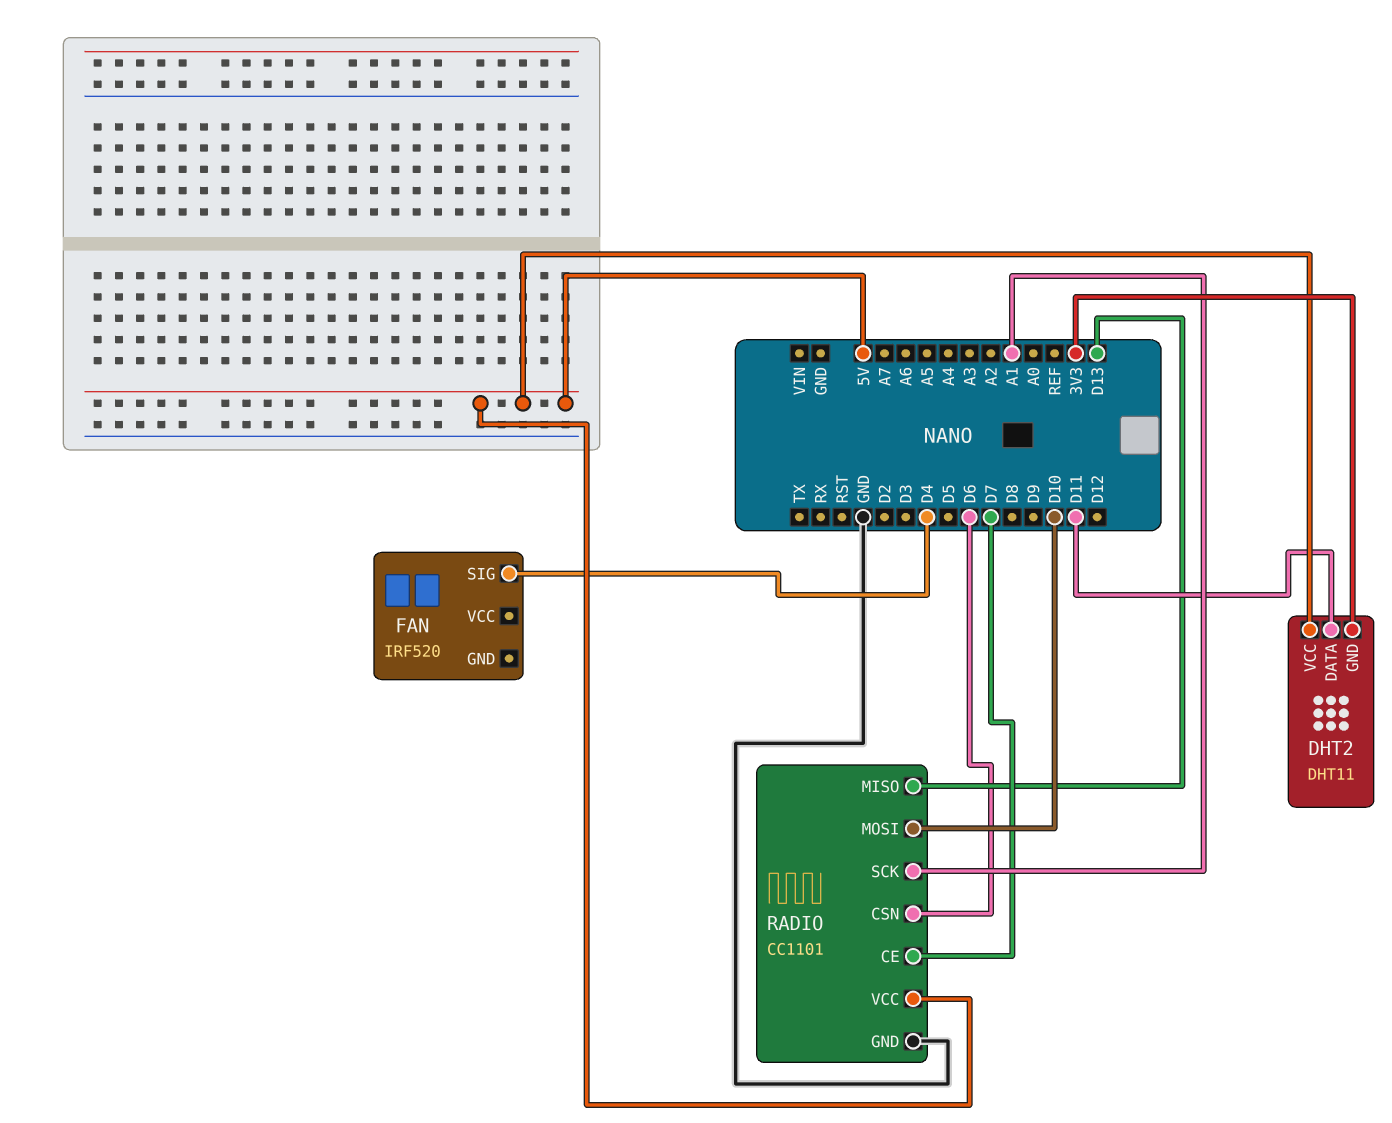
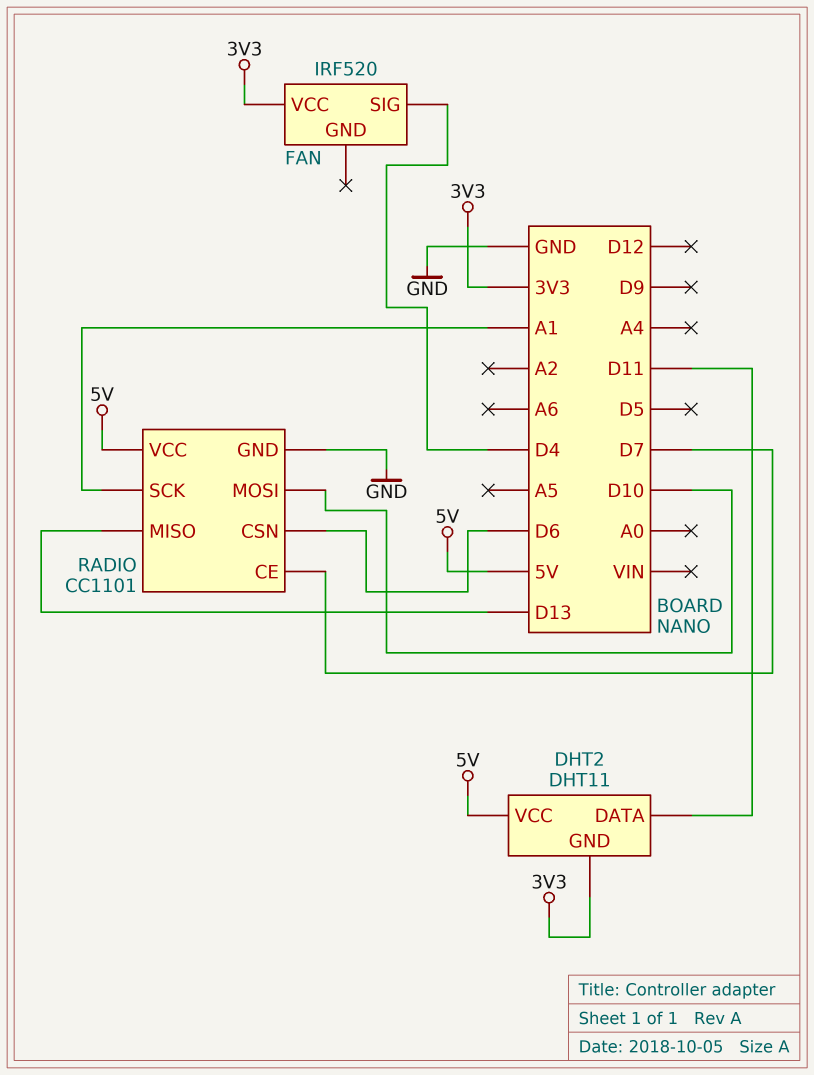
FAN pin VCC: none -> 3V3

